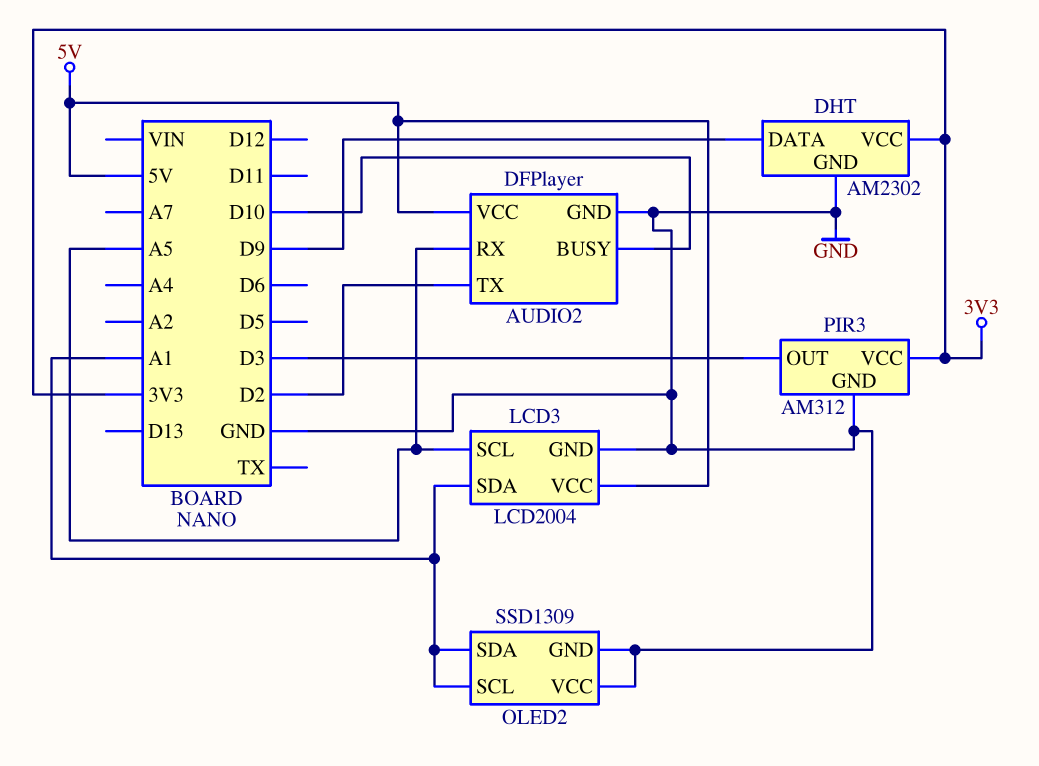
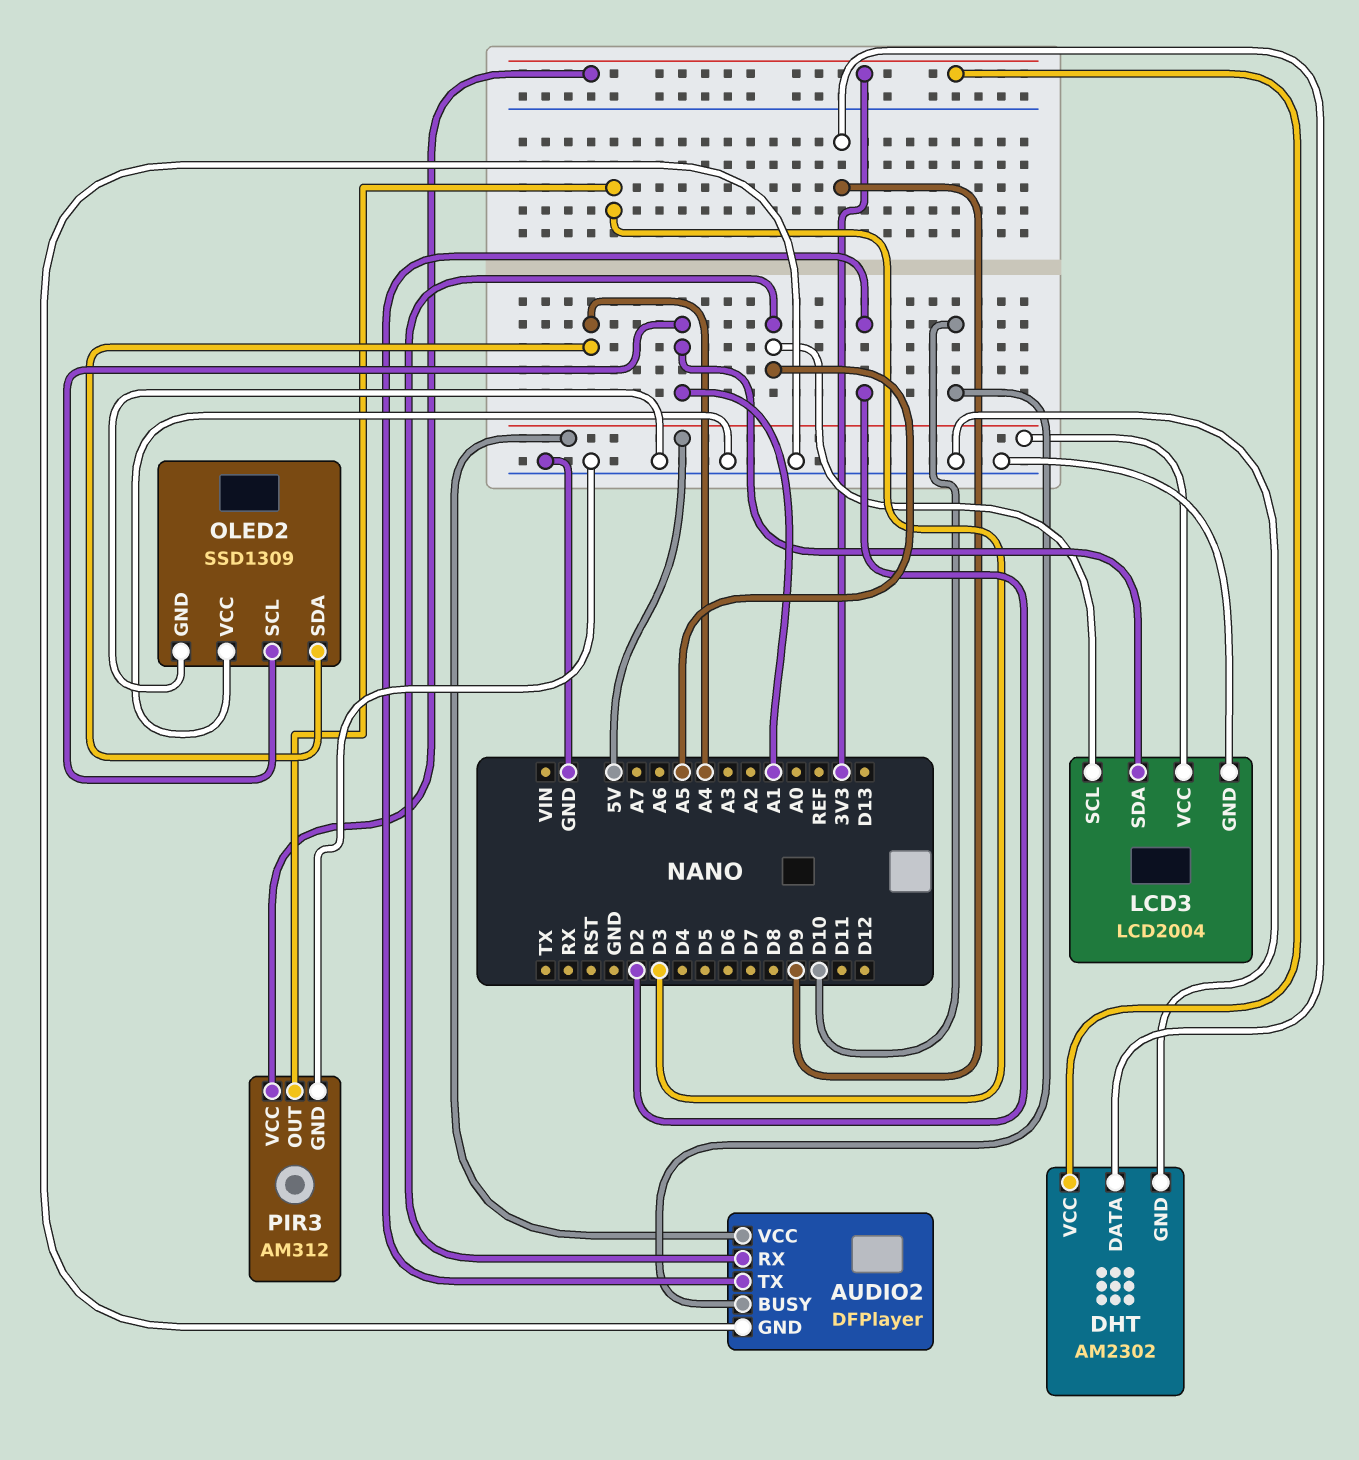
OLED2 pin SDA: A1 -> A4

